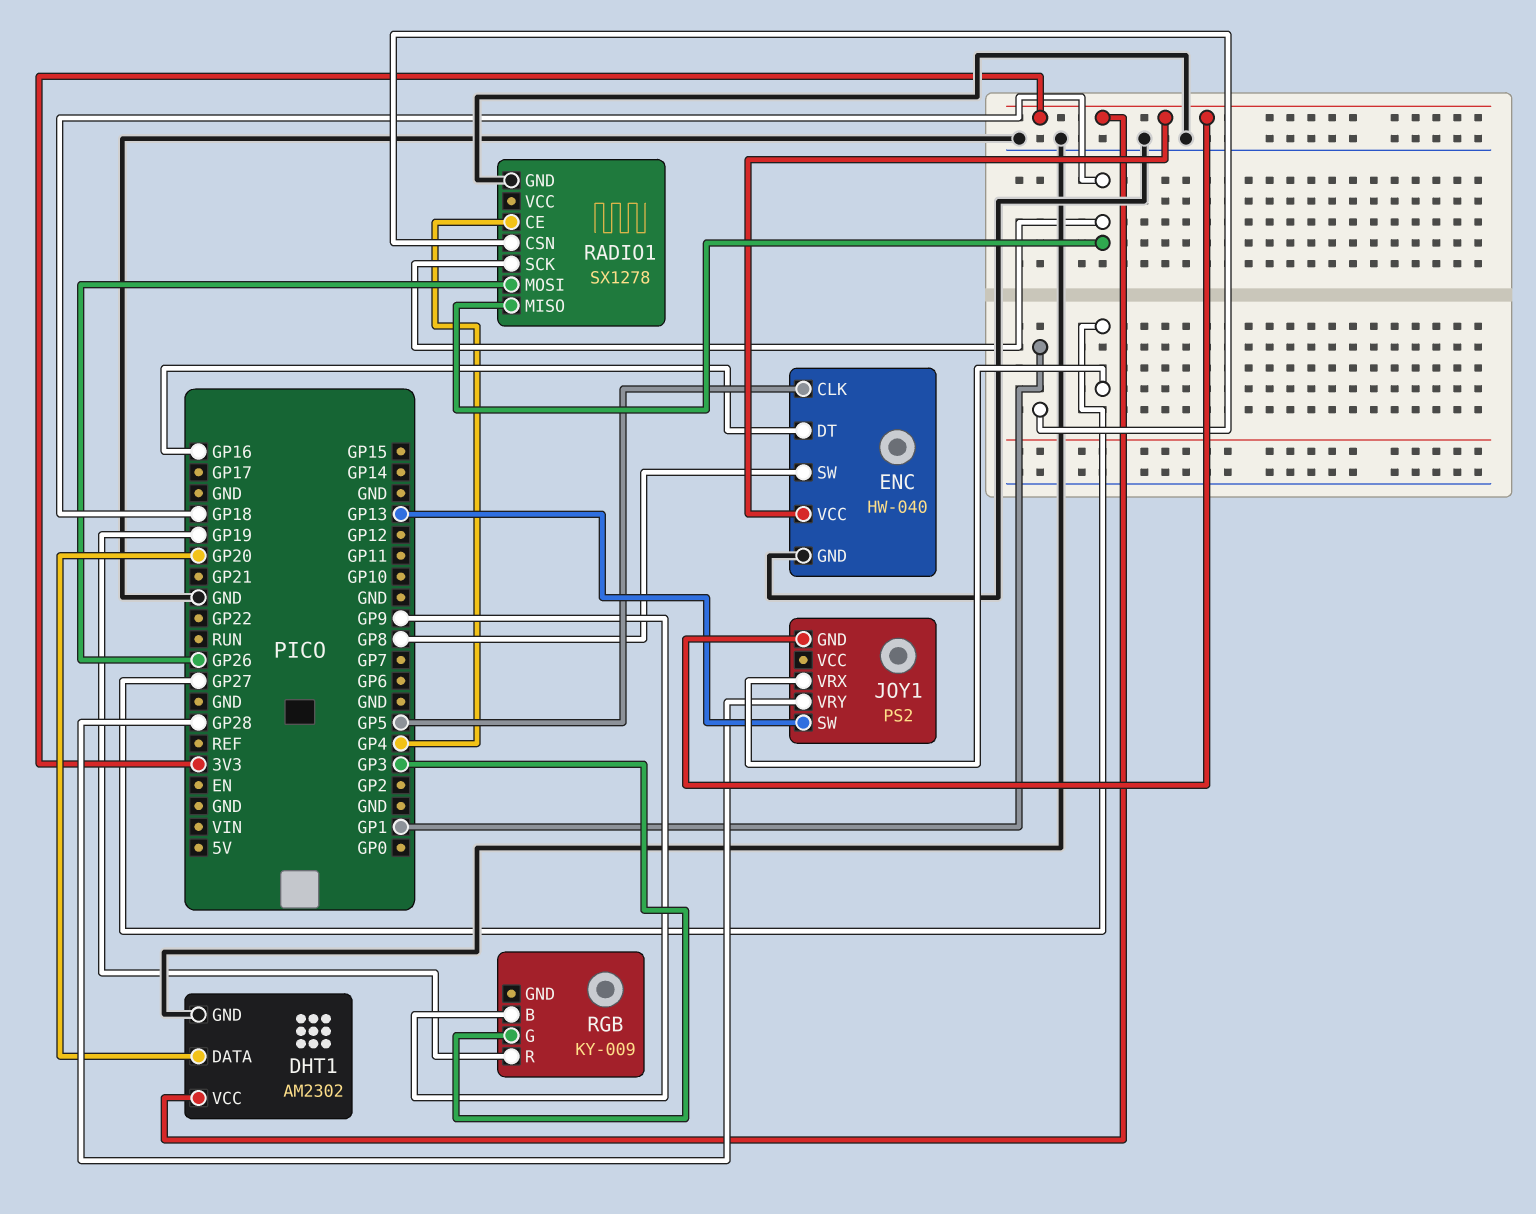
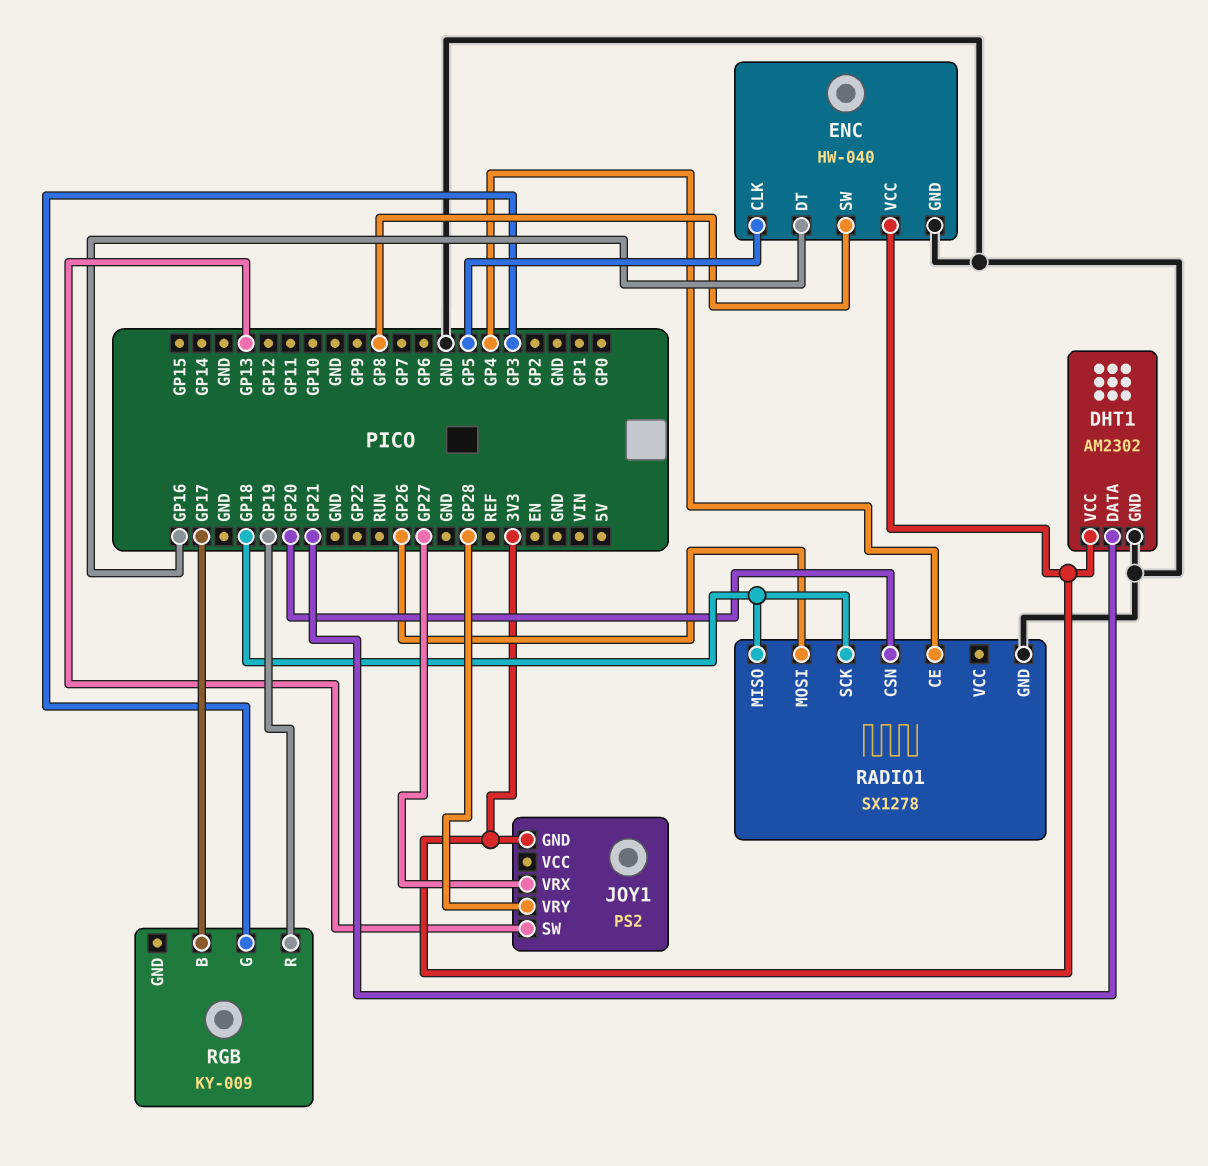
DHT1 pin DATA: GP20 -> GP21
RADIO1 pin CSN: GP1 -> GP20
RGB pin B: GP9 -> GP17

